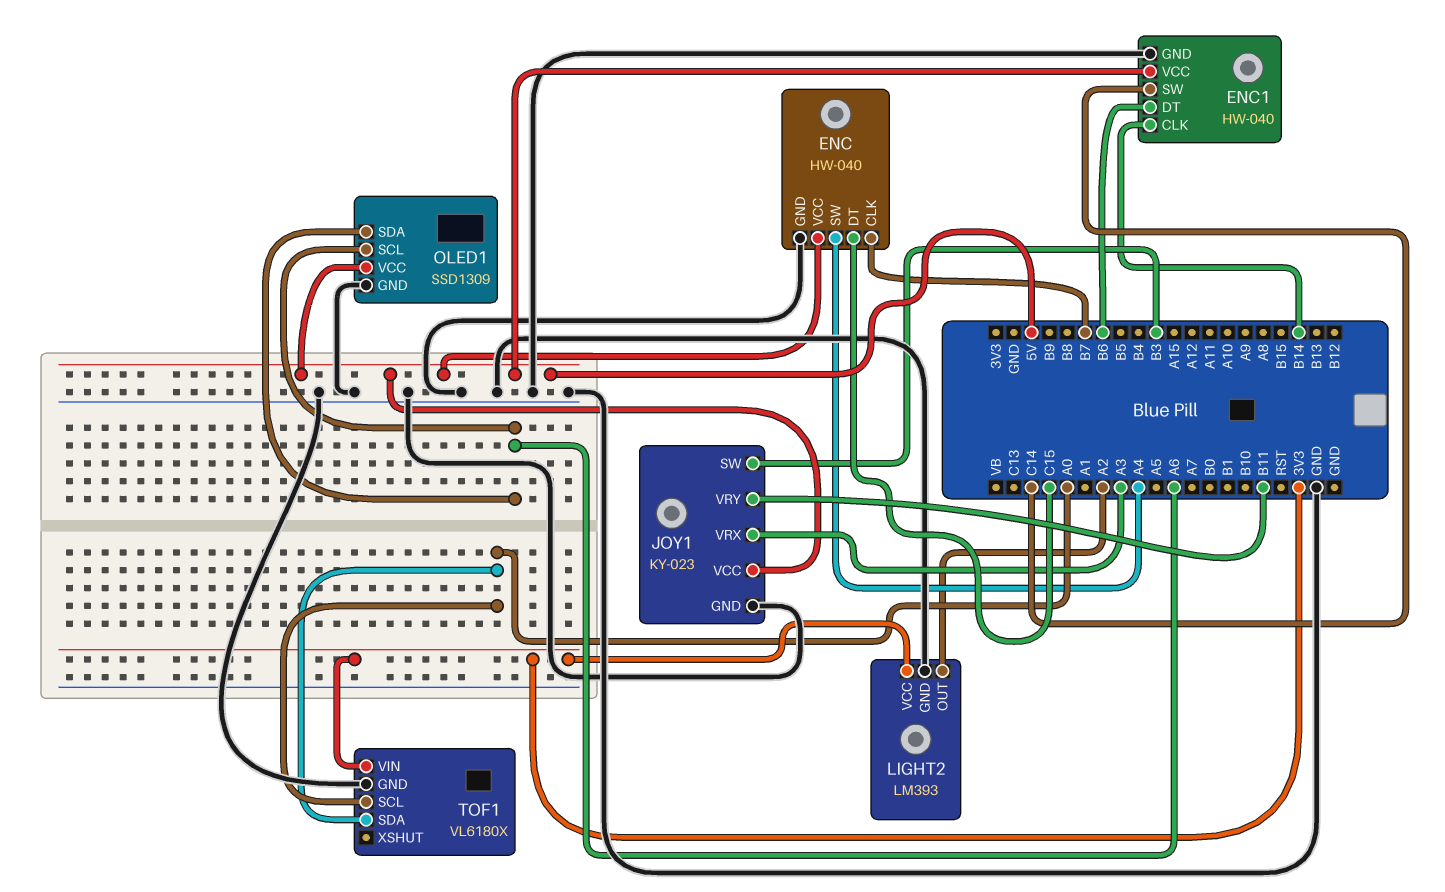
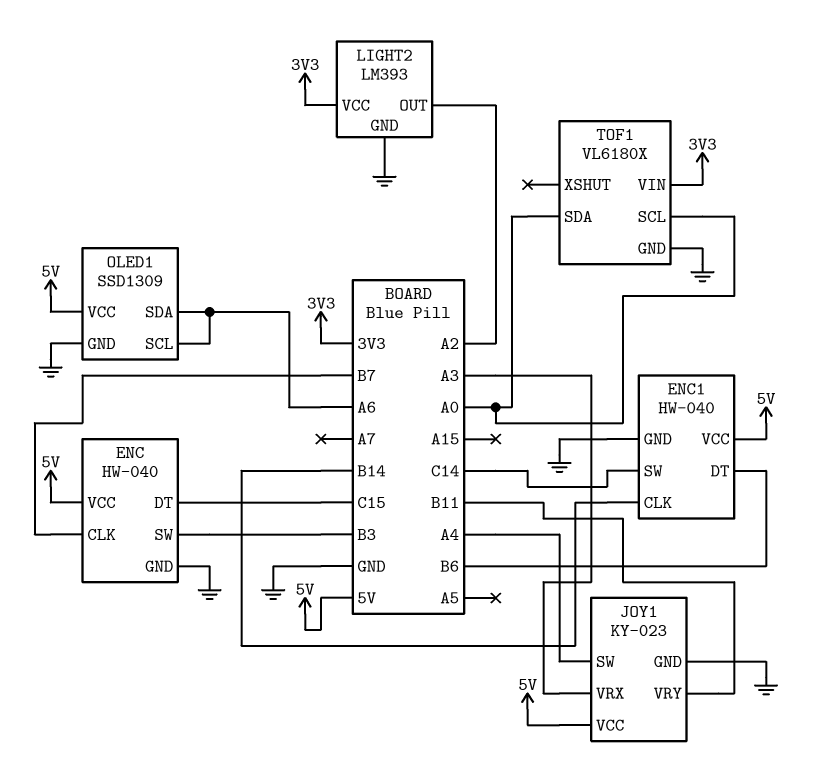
ENC pin SW: A4 -> B3
JOY1 pin SW: B3 -> A4

